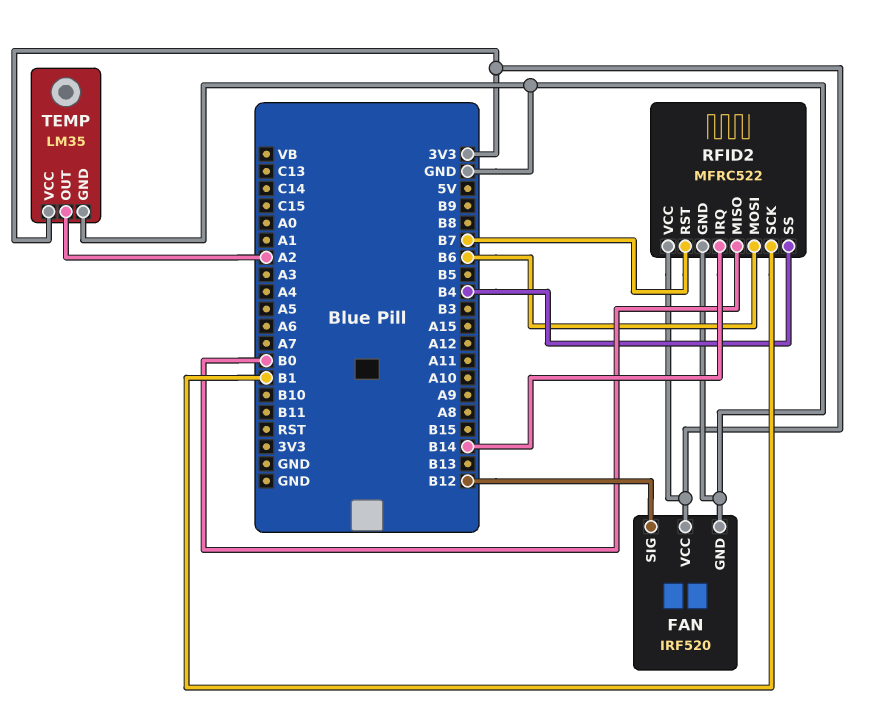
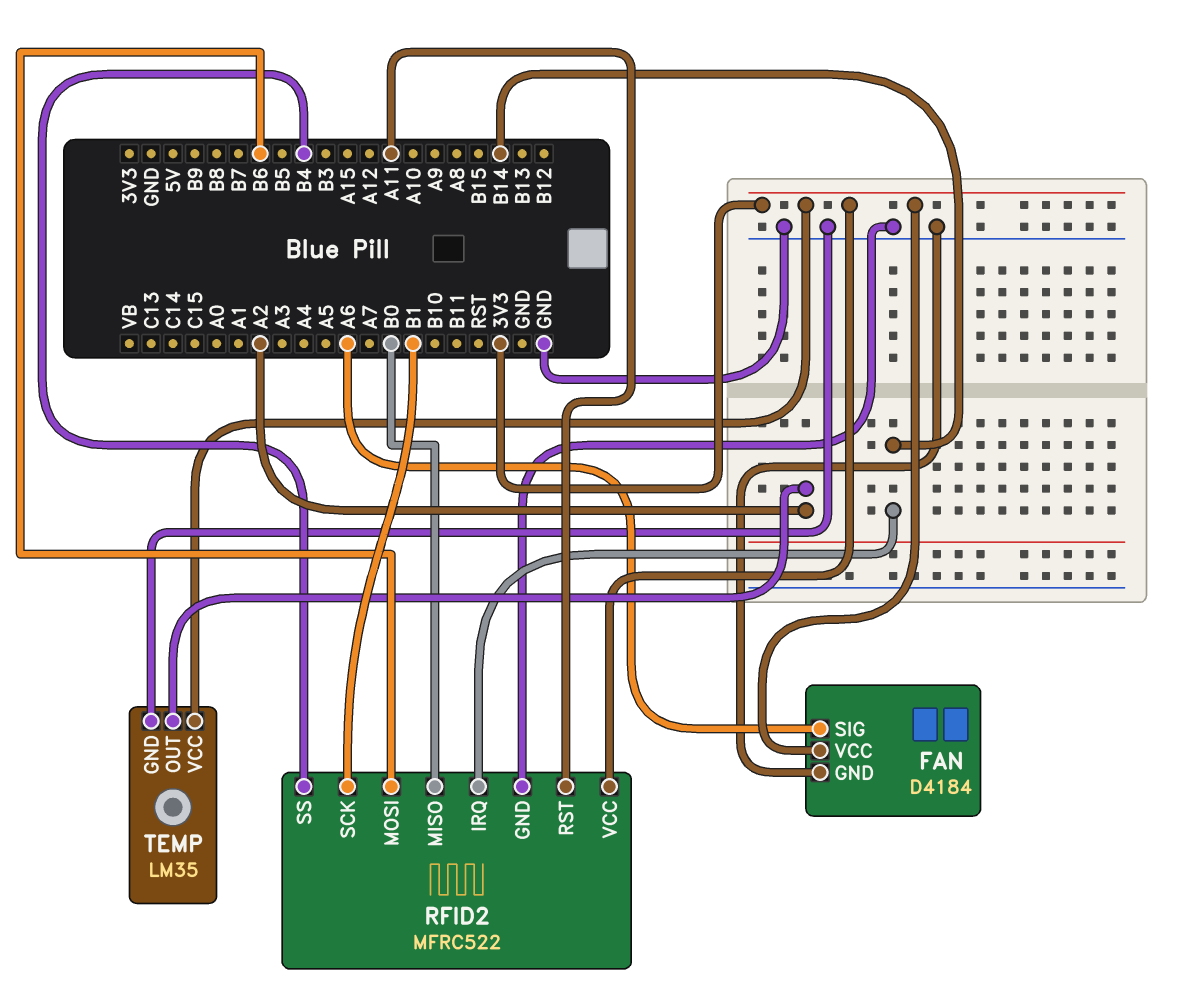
FAN: IRF520 -> D4184
FAN pin SIG: B12 -> A6
RFID2 pin RST: B7 -> A11

